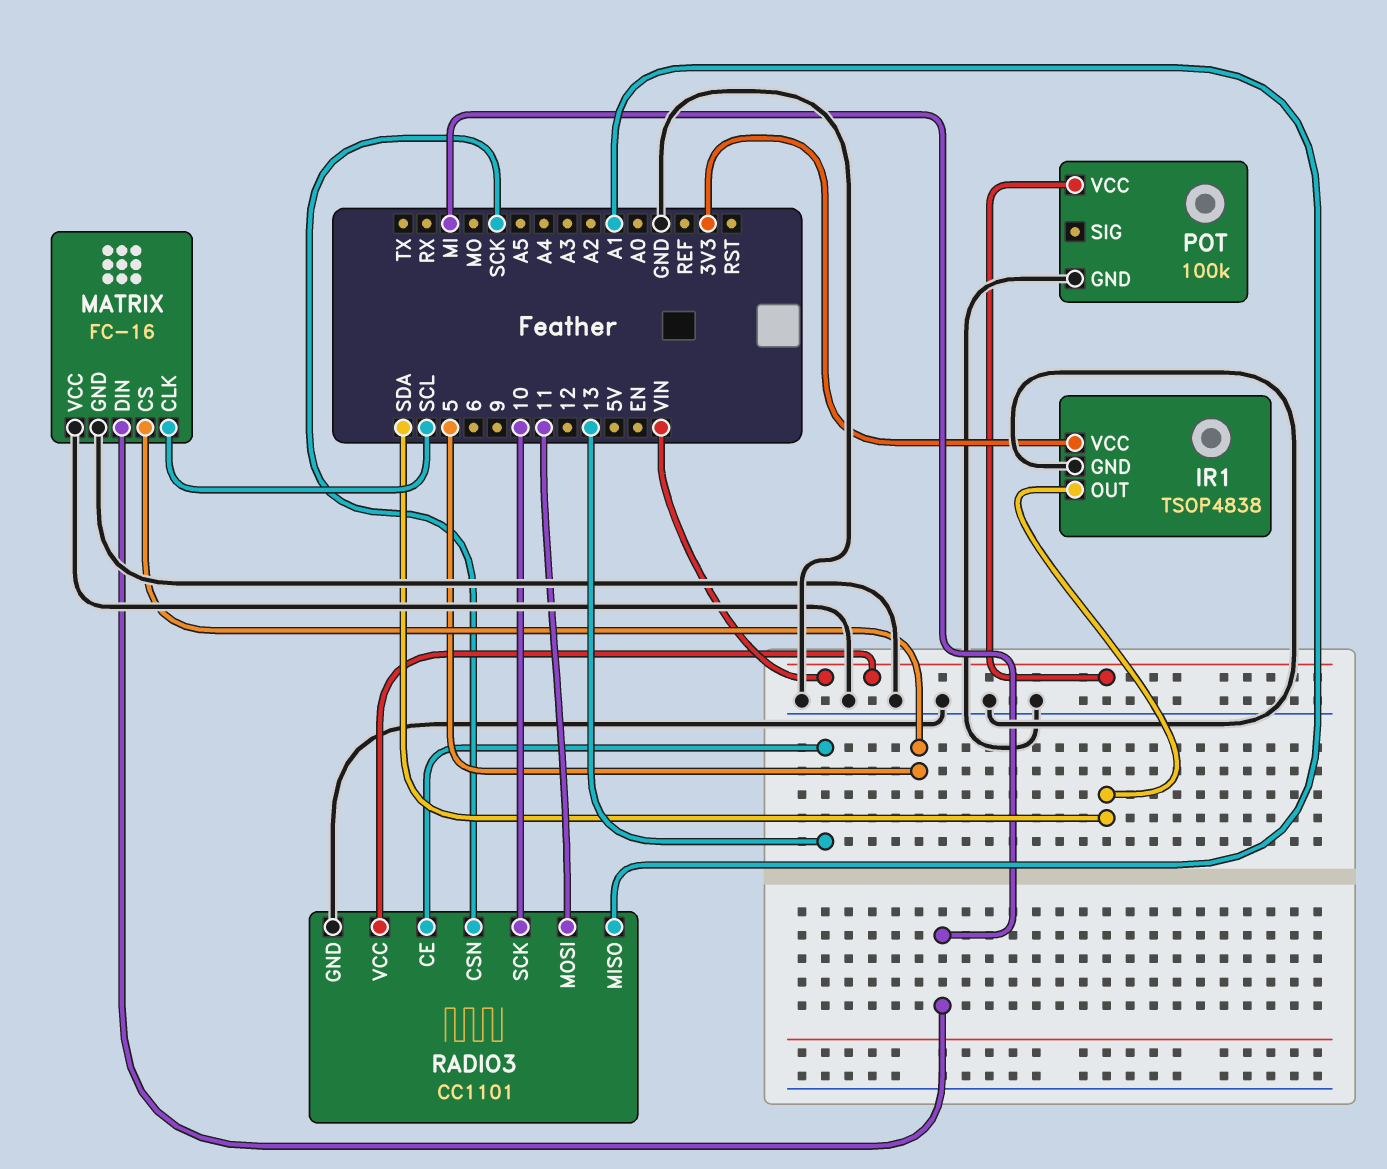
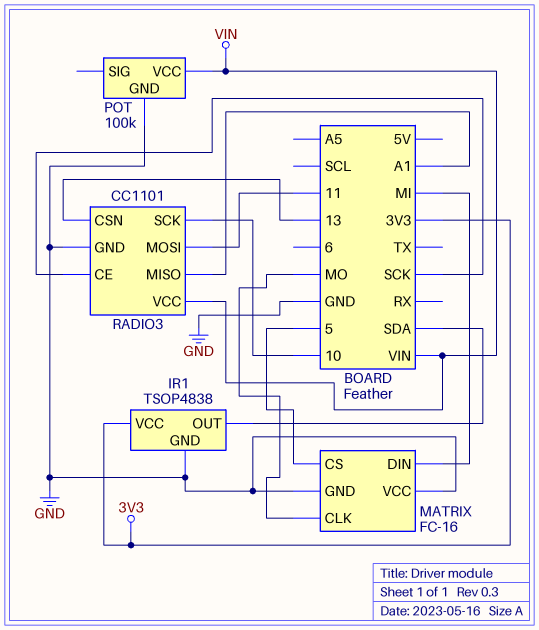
MATRIX pin CLK: SCL -> MO
RADIO3 pin CE: 13 -> SCK
RADIO3 pin CSN: SCK -> 13

